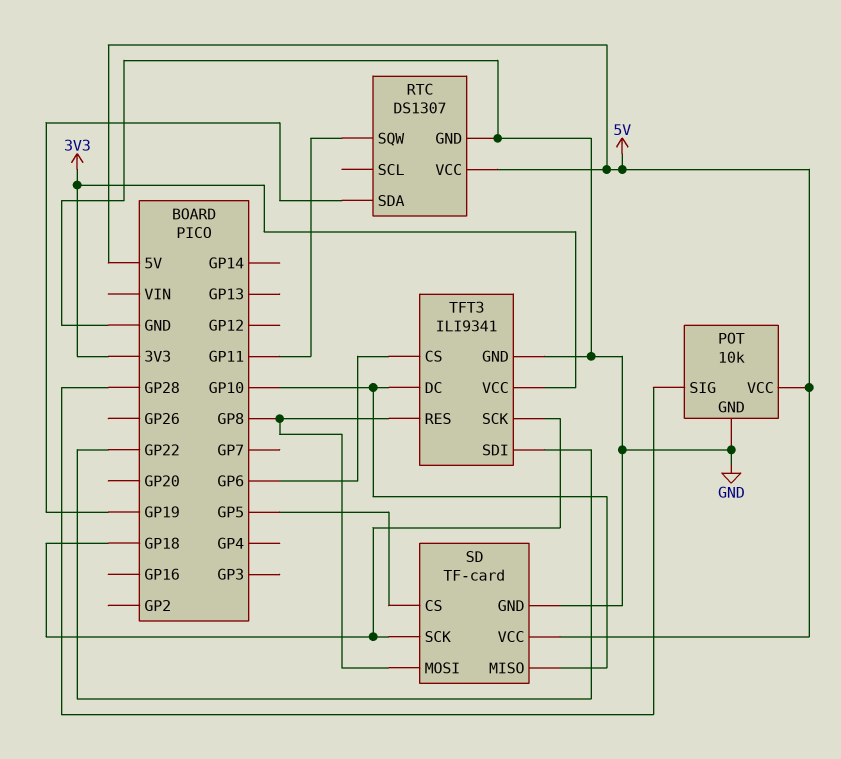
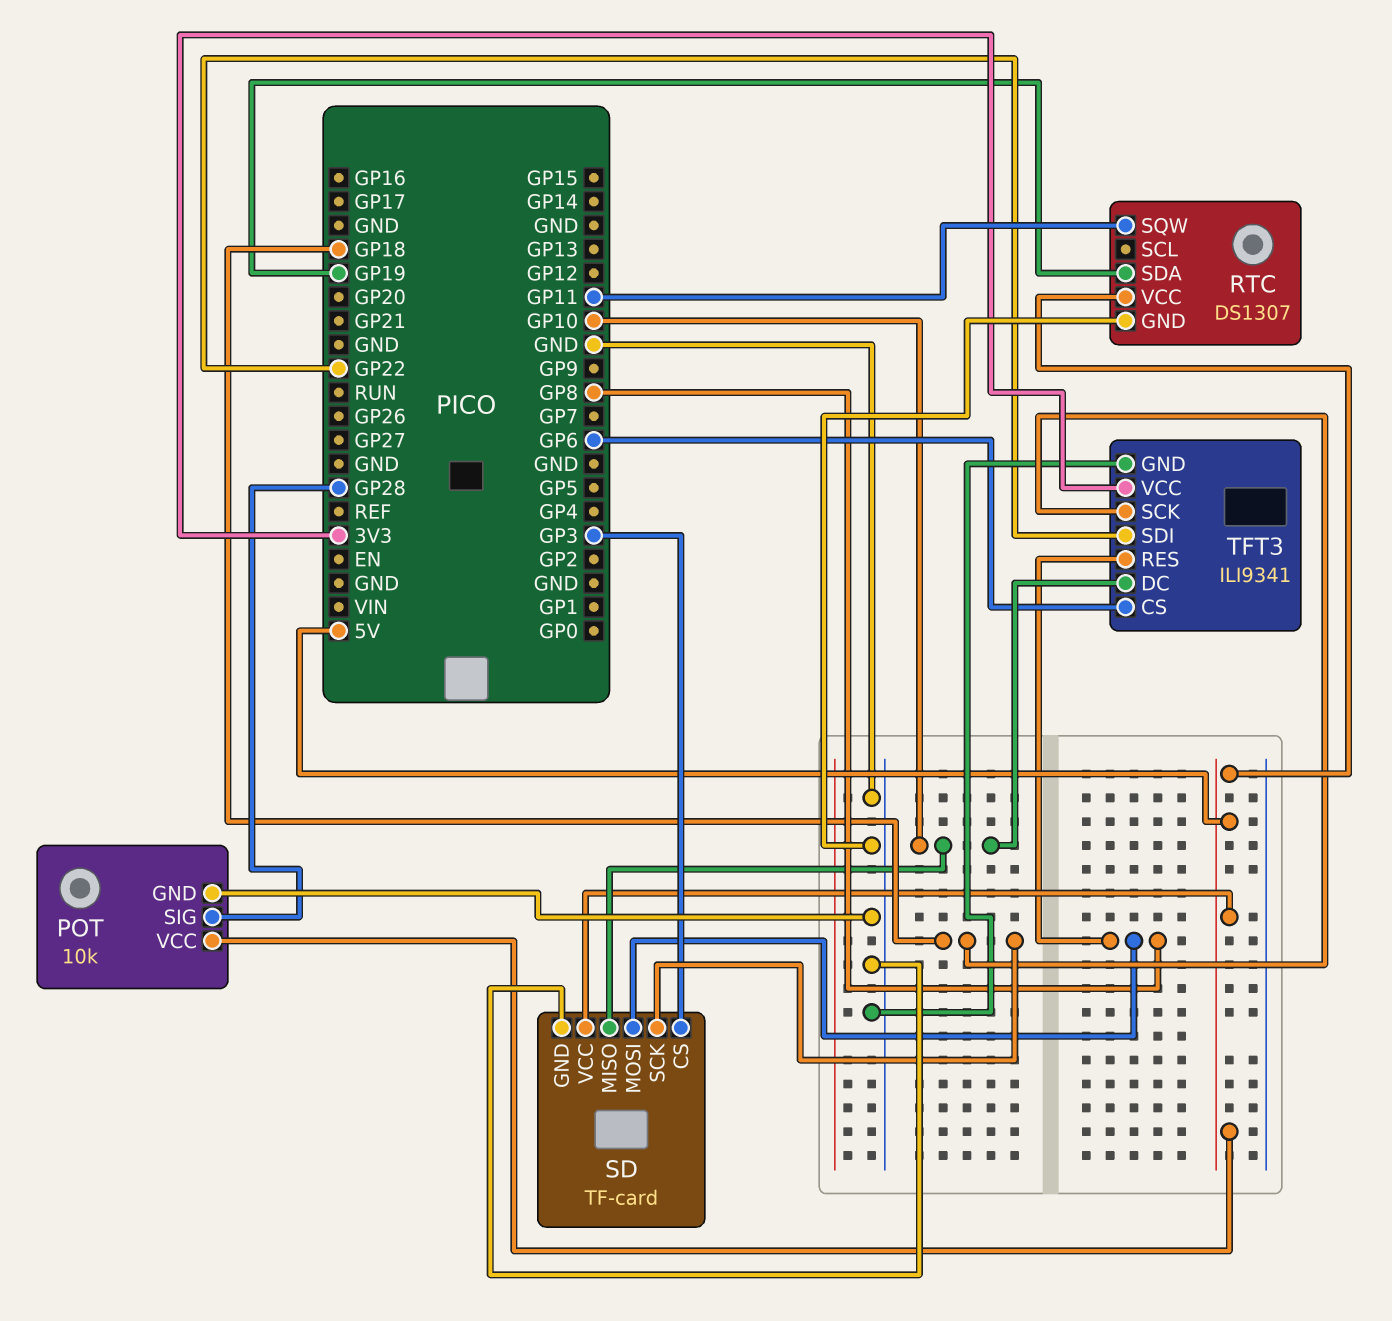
SD pin CS: GP5 -> GP3

